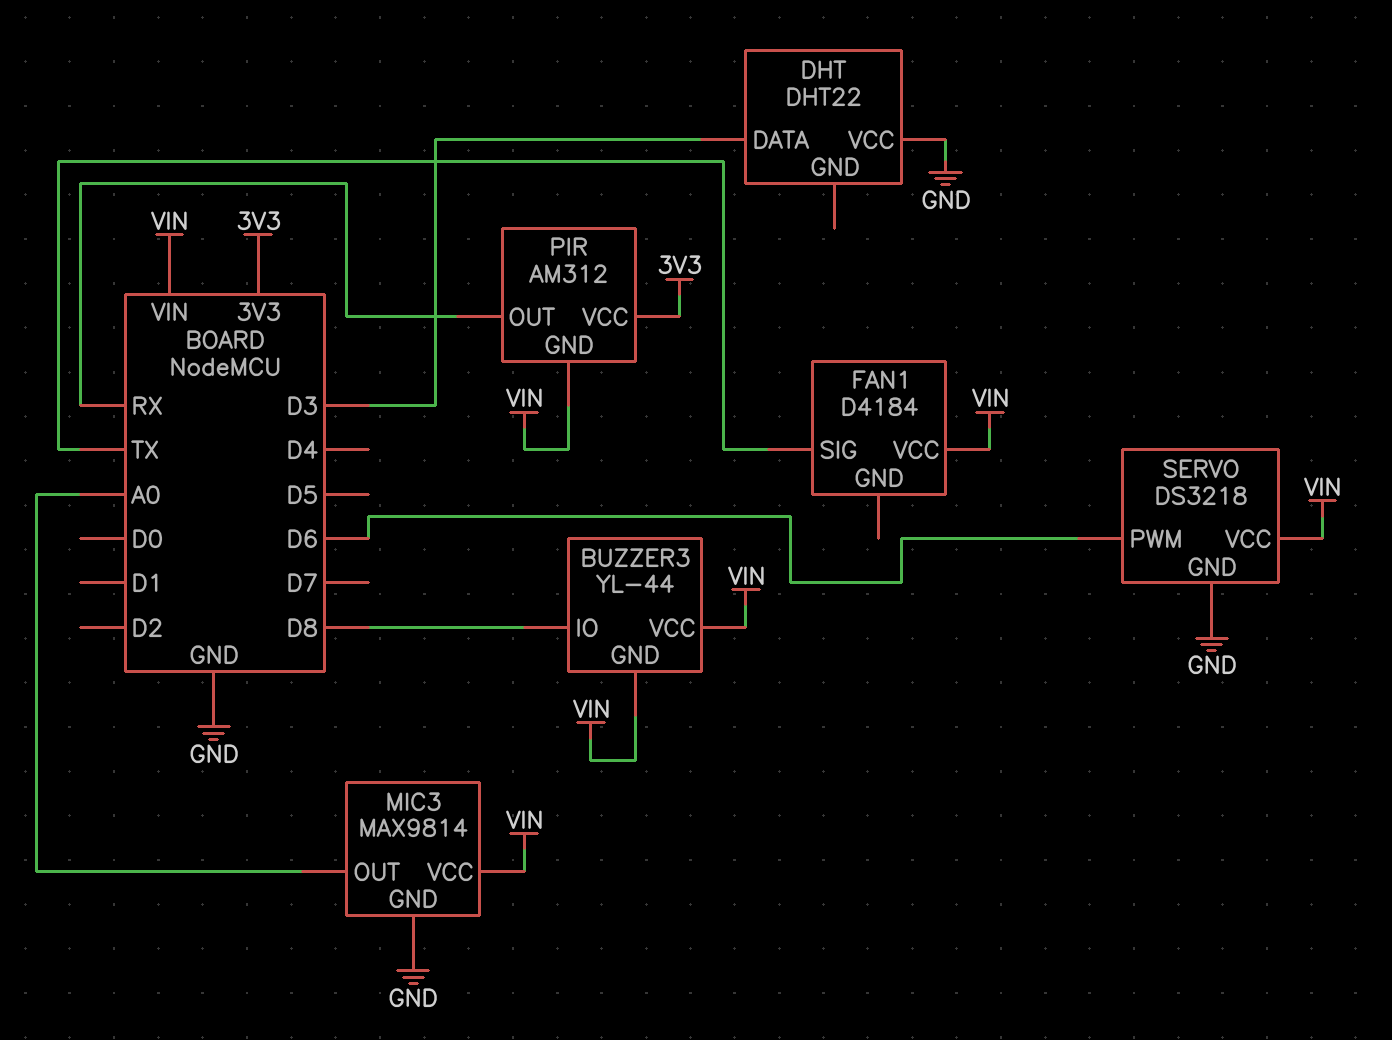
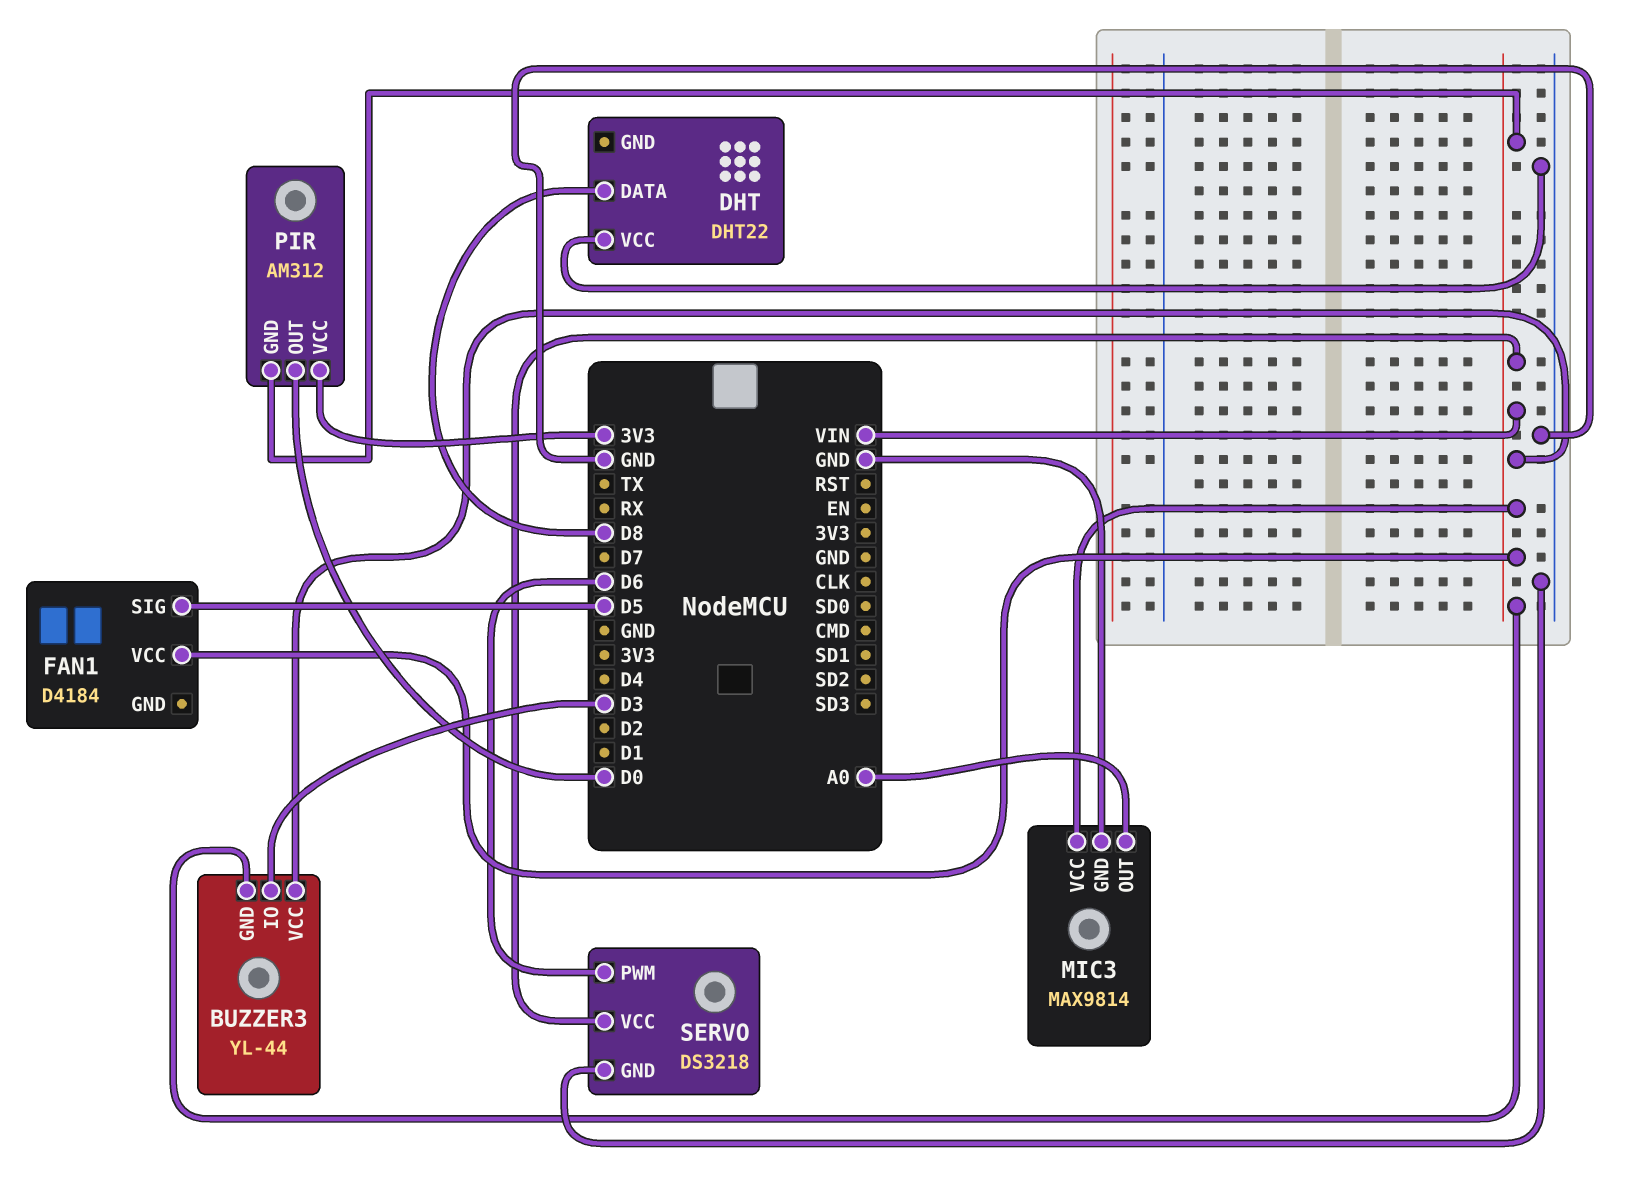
BUZZER3 pin IO: D8 -> D3
DHT pin DATA: D3 -> D8
FAN1 pin SIG: TX -> D5
PIR pin OUT: RX -> D0

